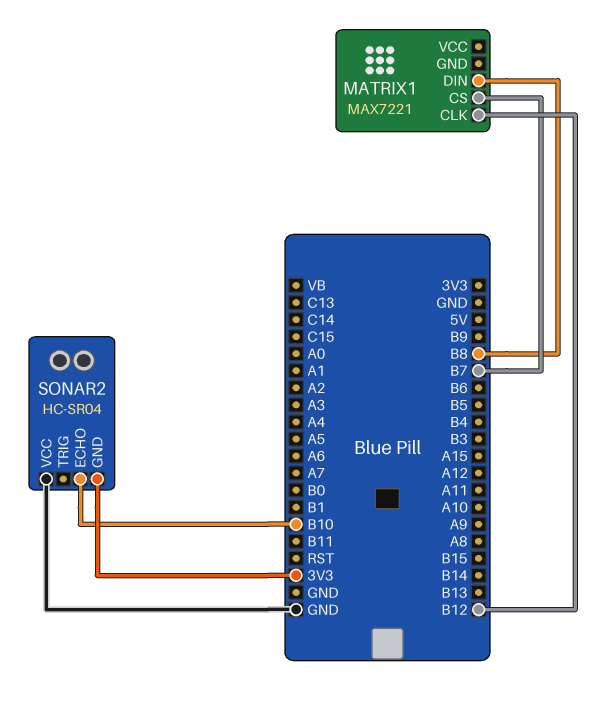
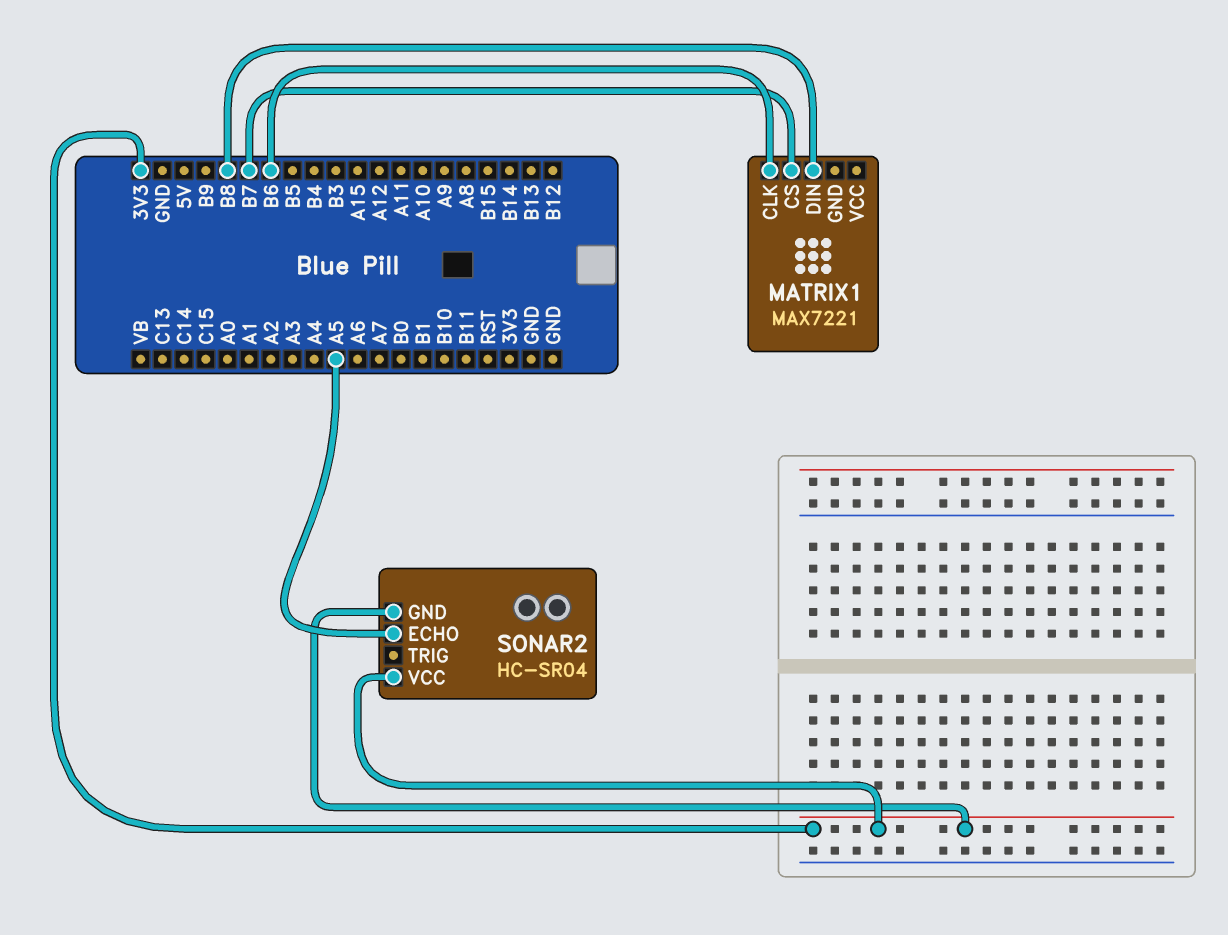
MATRIX1 pin CLK: B12 -> B6
SONAR2 pin ECHO: B10 -> A5
SONAR2 pin VCC: GND -> 3V3

